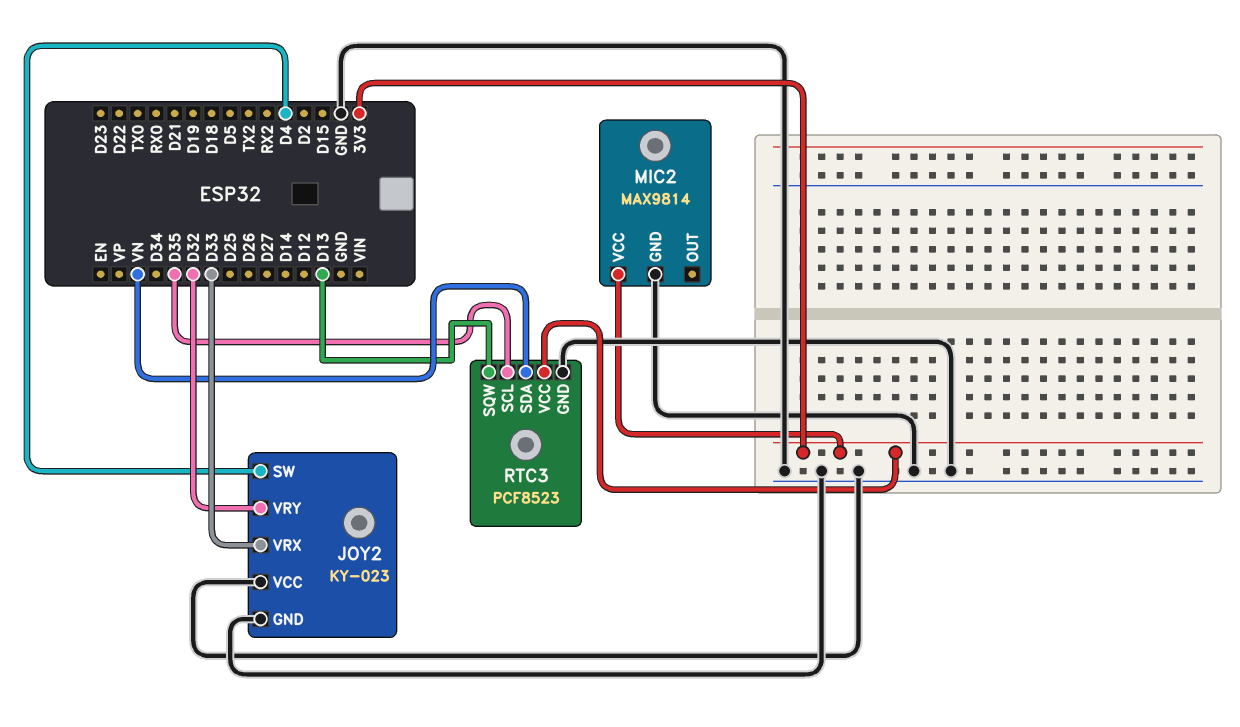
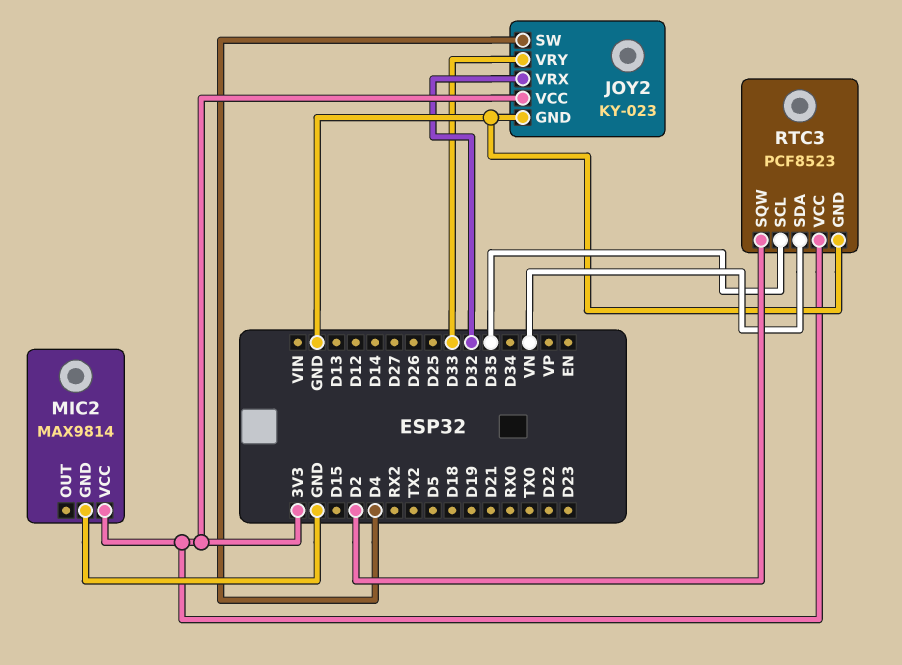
JOY2 pin VCC: GND -> 3V3
JOY2 pin VRX: D33 -> D32
JOY2 pin VRY: D32 -> D33
RTC3 pin SQW: D13 -> D2

